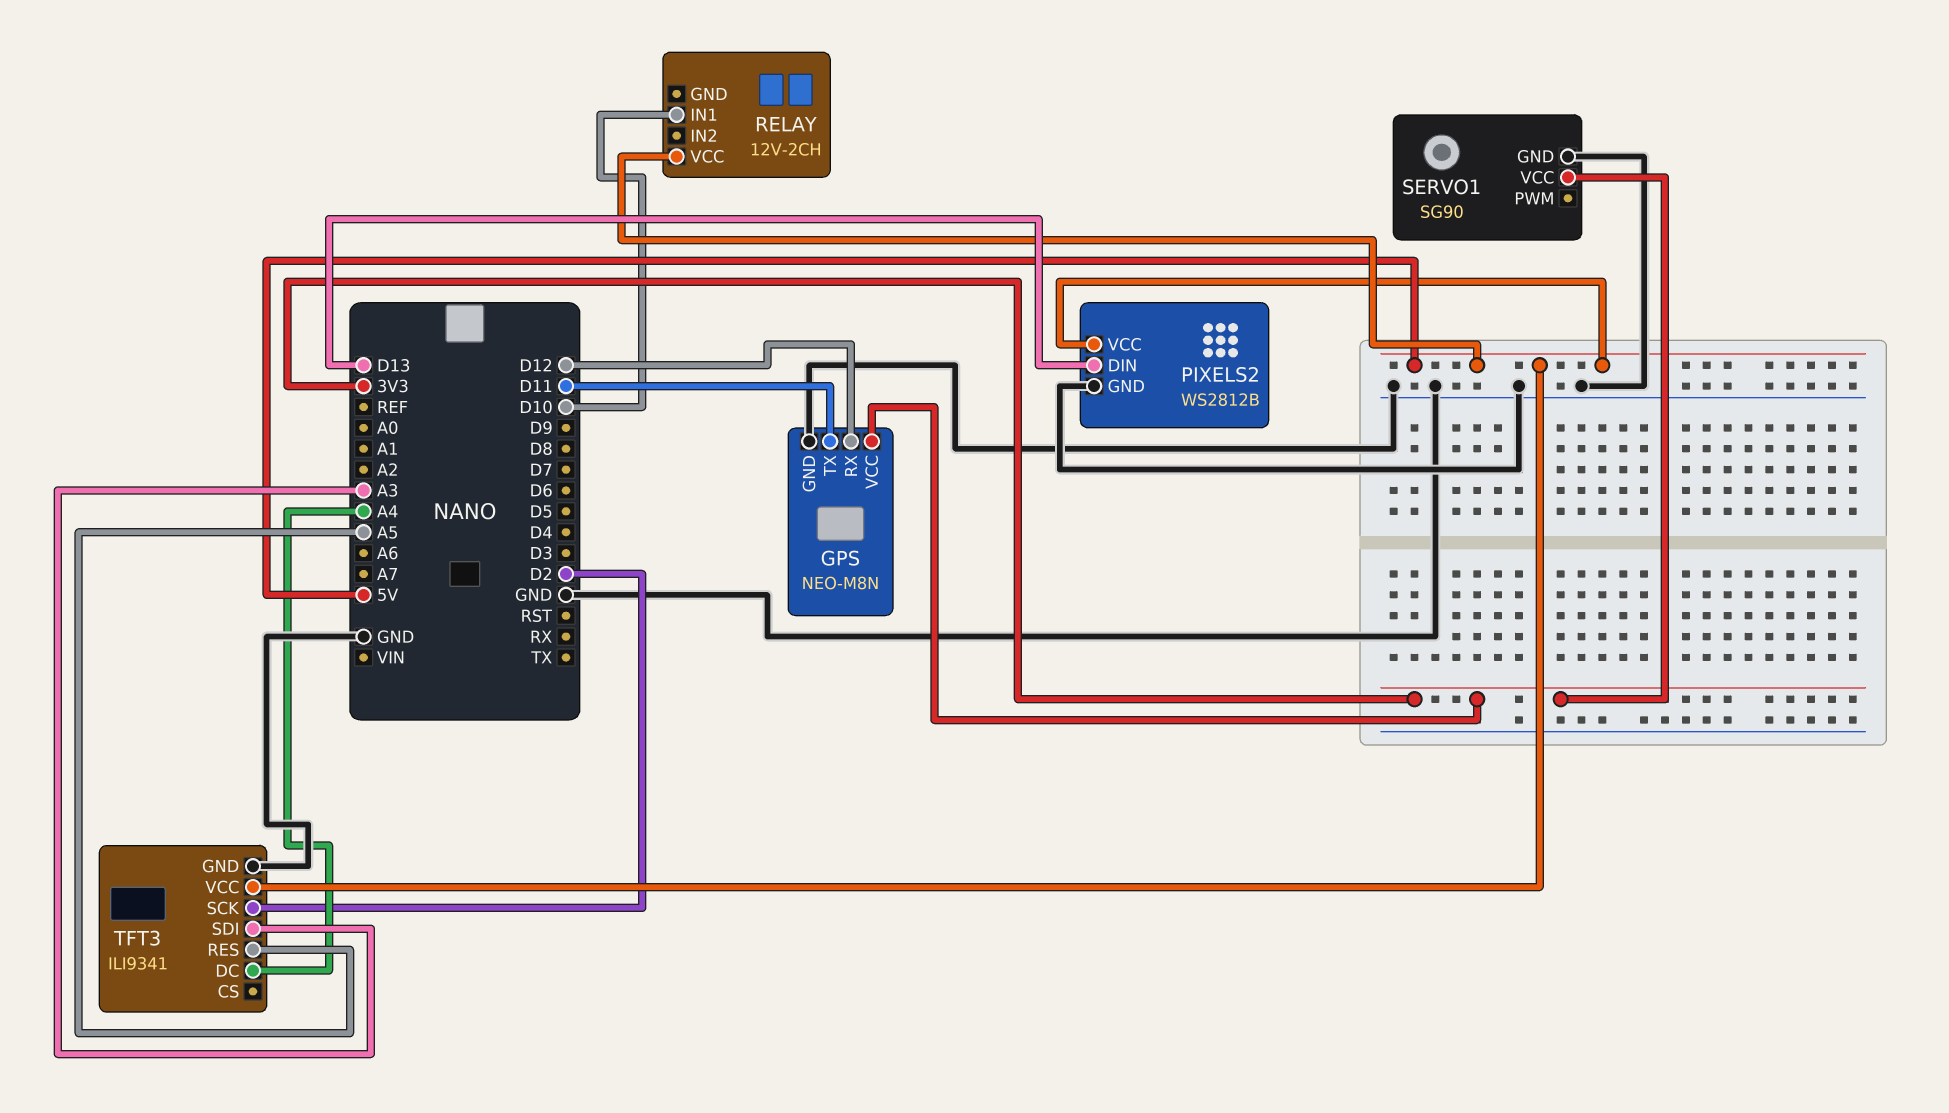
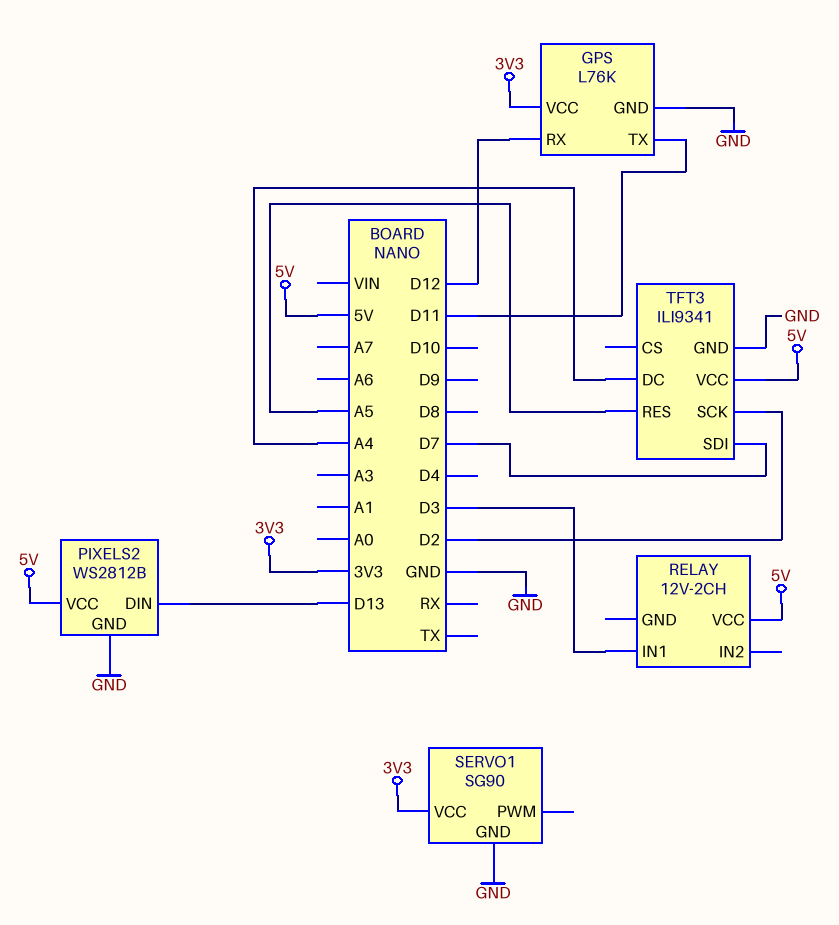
GPS: NEO-M8N -> L76K
RELAY pin IN1: D10 -> D3
TFT3 pin SDI: A3 -> D7

